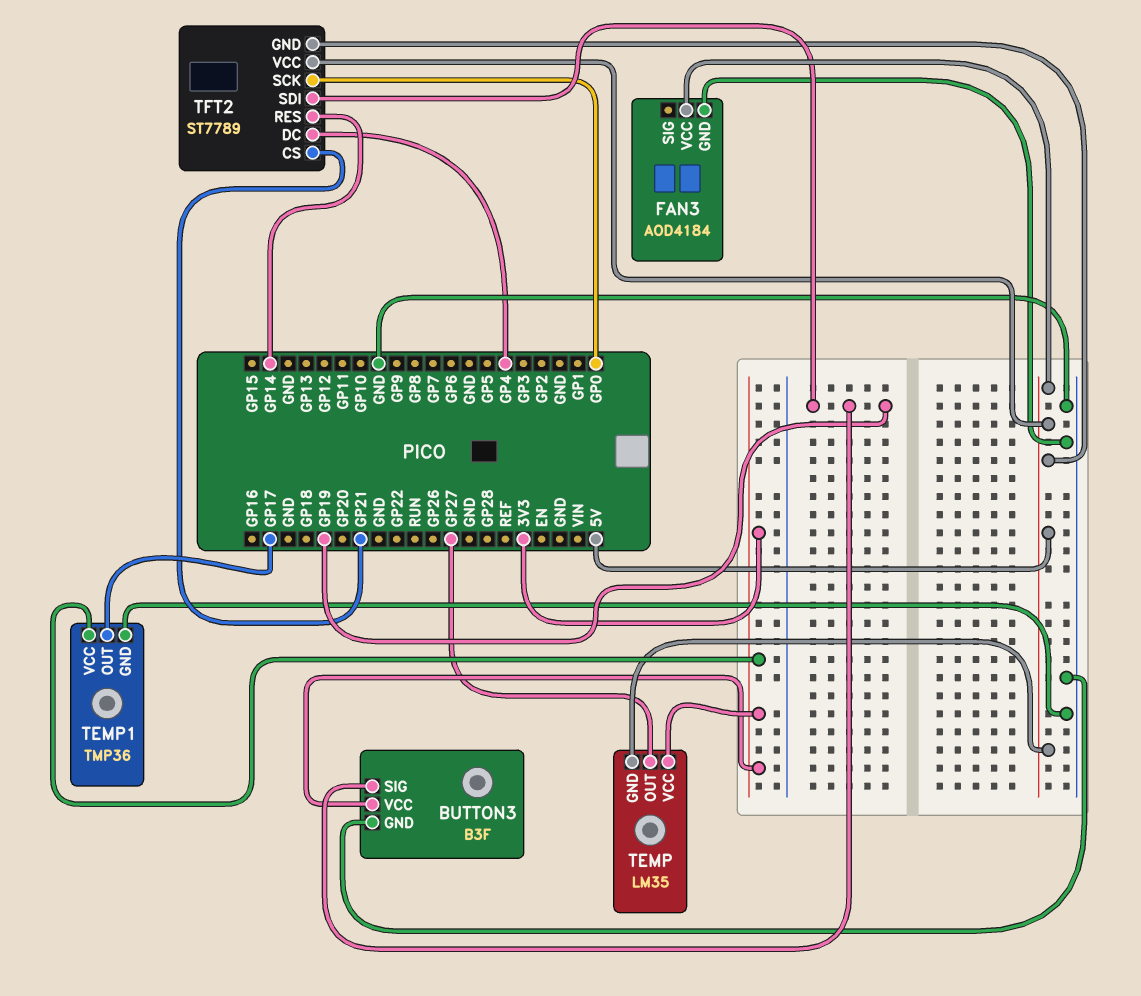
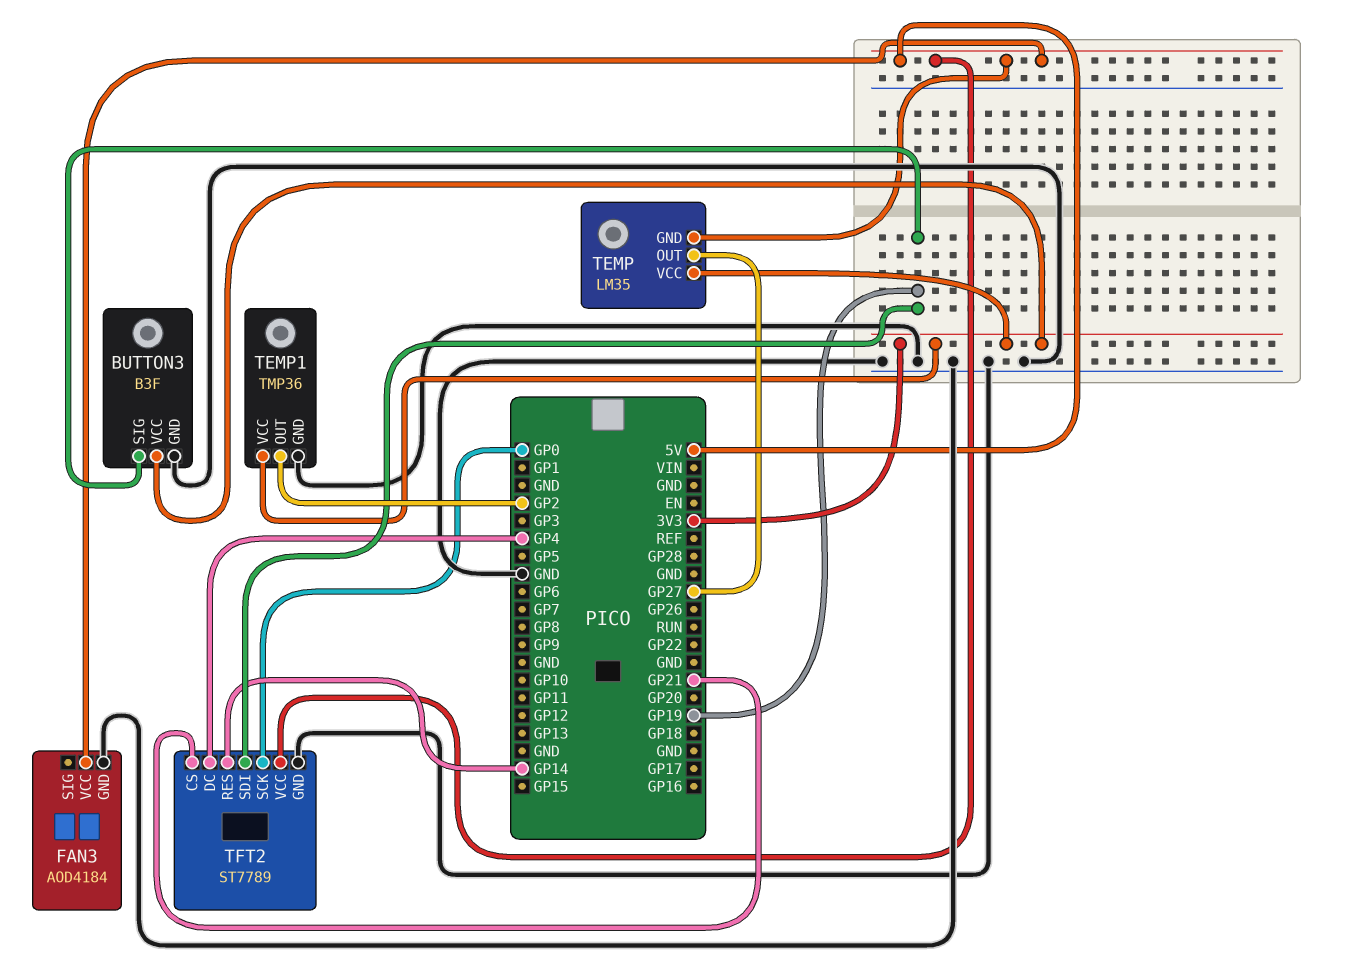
TEMP1 pin OUT: GP17 -> GP2
TFT2 pin GND: 5V -> GND

